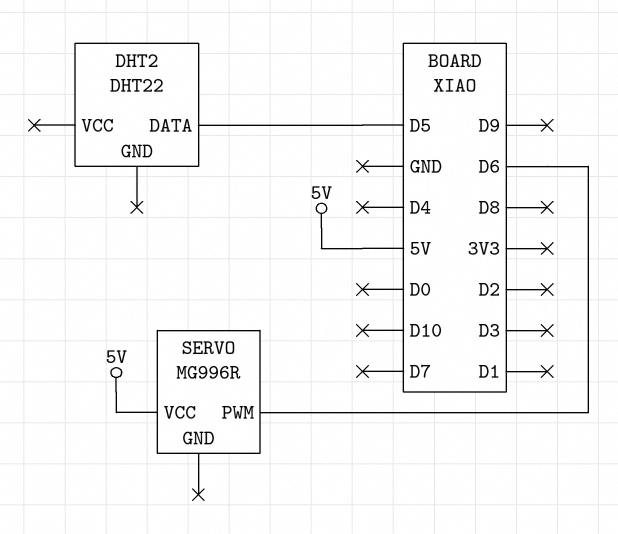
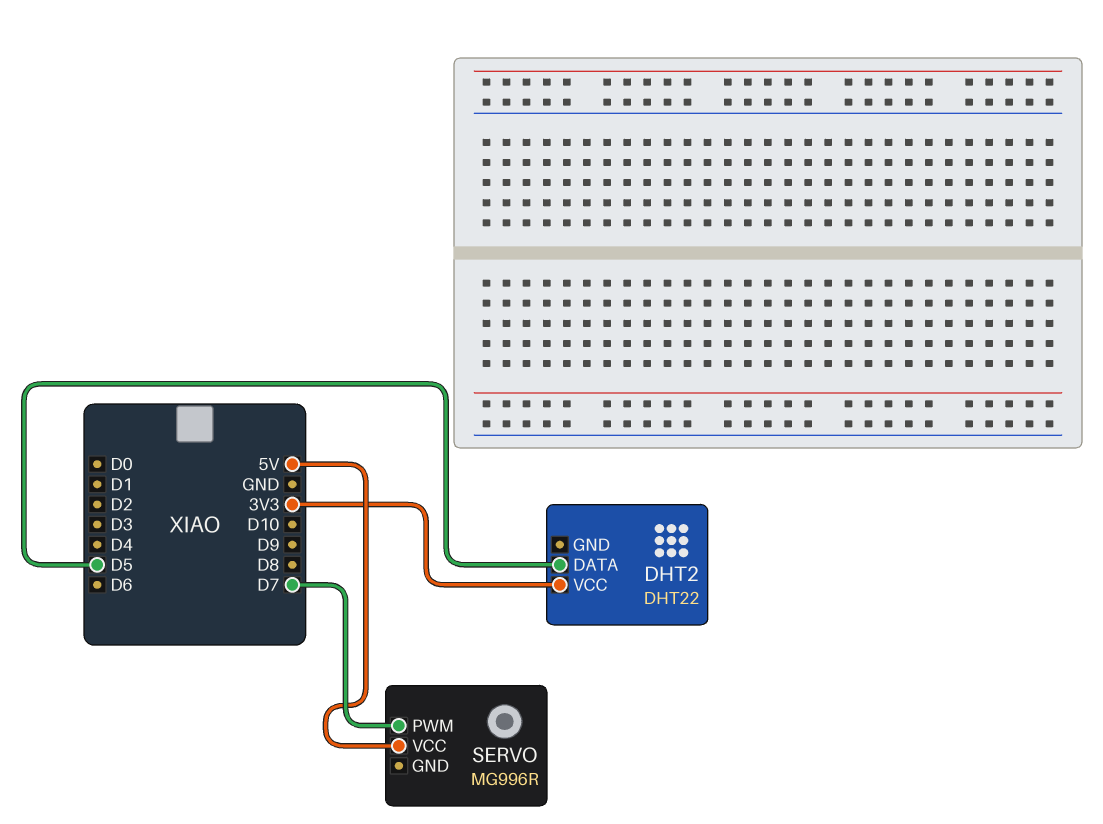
DHT2 pin VCC: none -> 3V3
SERVO pin PWM: D6 -> D7

